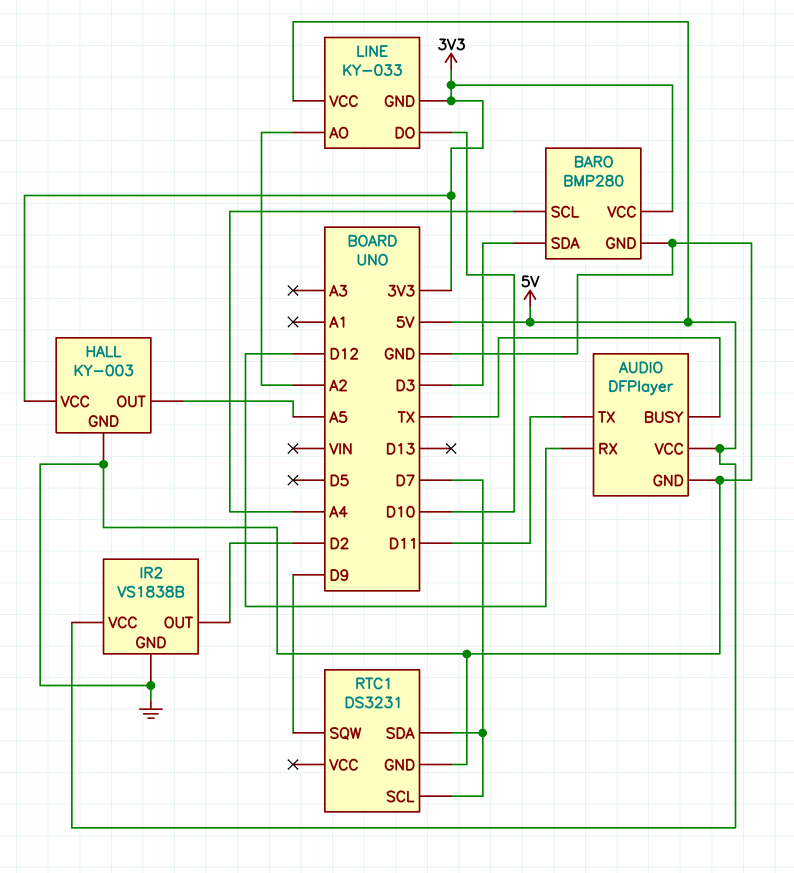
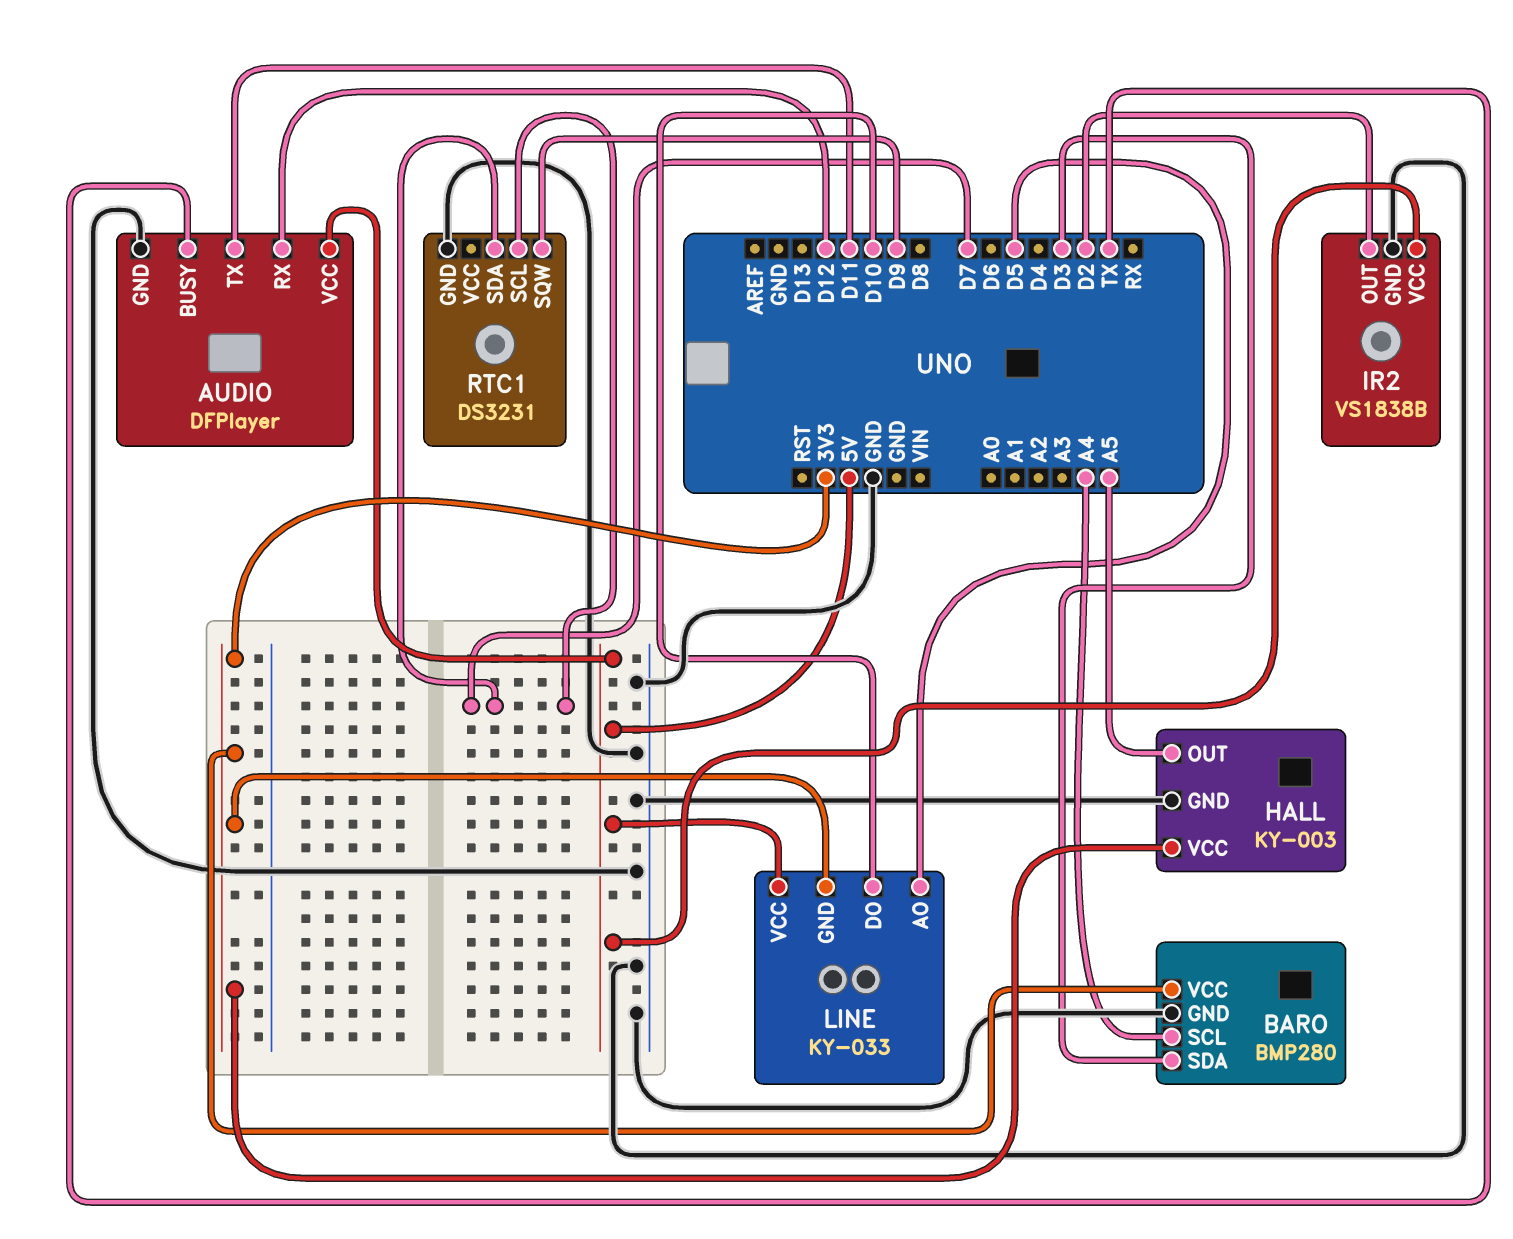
LINE pin AO: A2 -> D5

